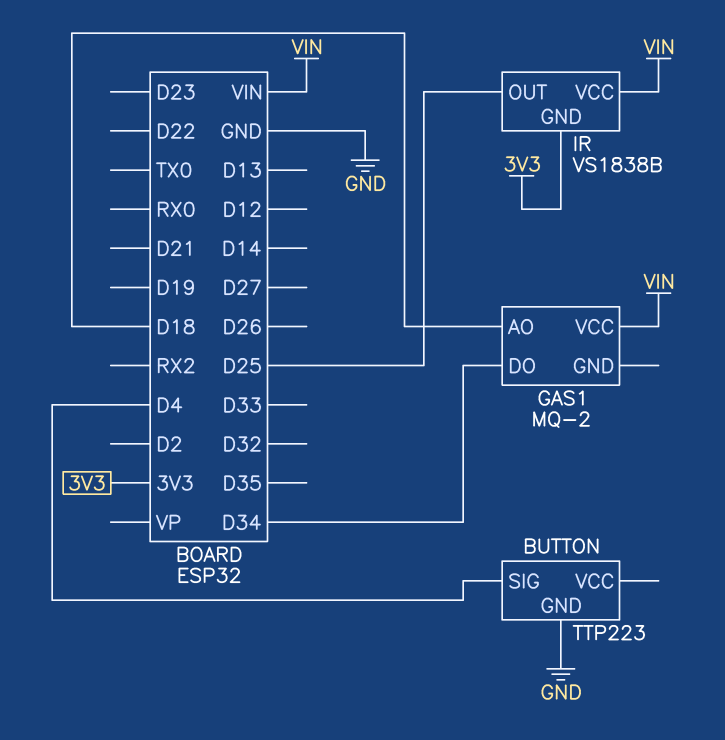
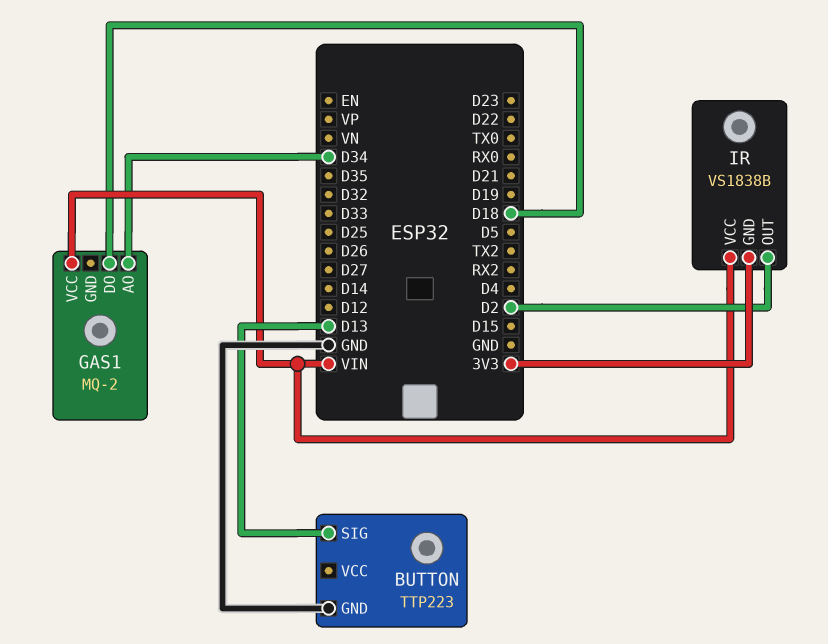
BUTTON pin SIG: D4 -> D13
GAS1 pin AO: D18 -> D34
GAS1 pin DO: D34 -> D18
IR pin OUT: D25 -> D2

